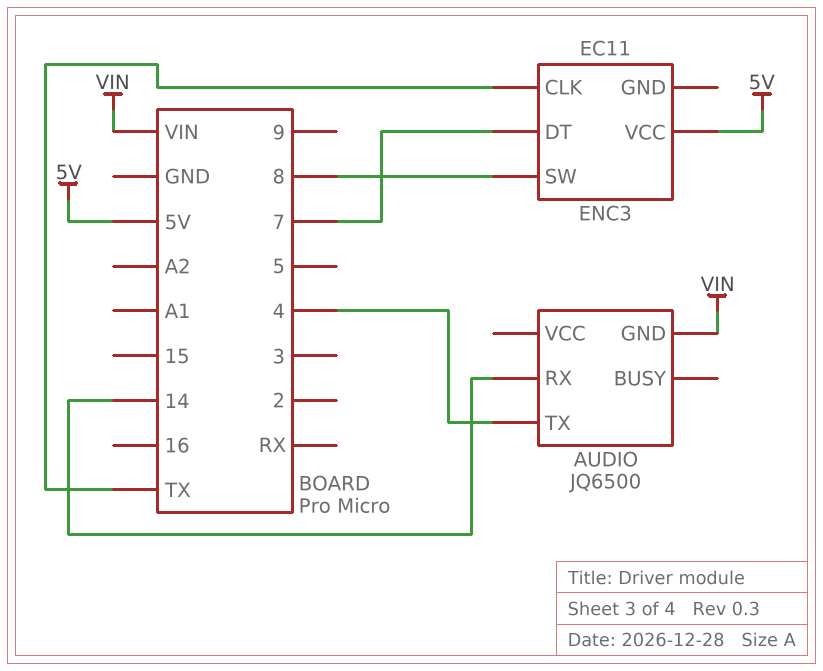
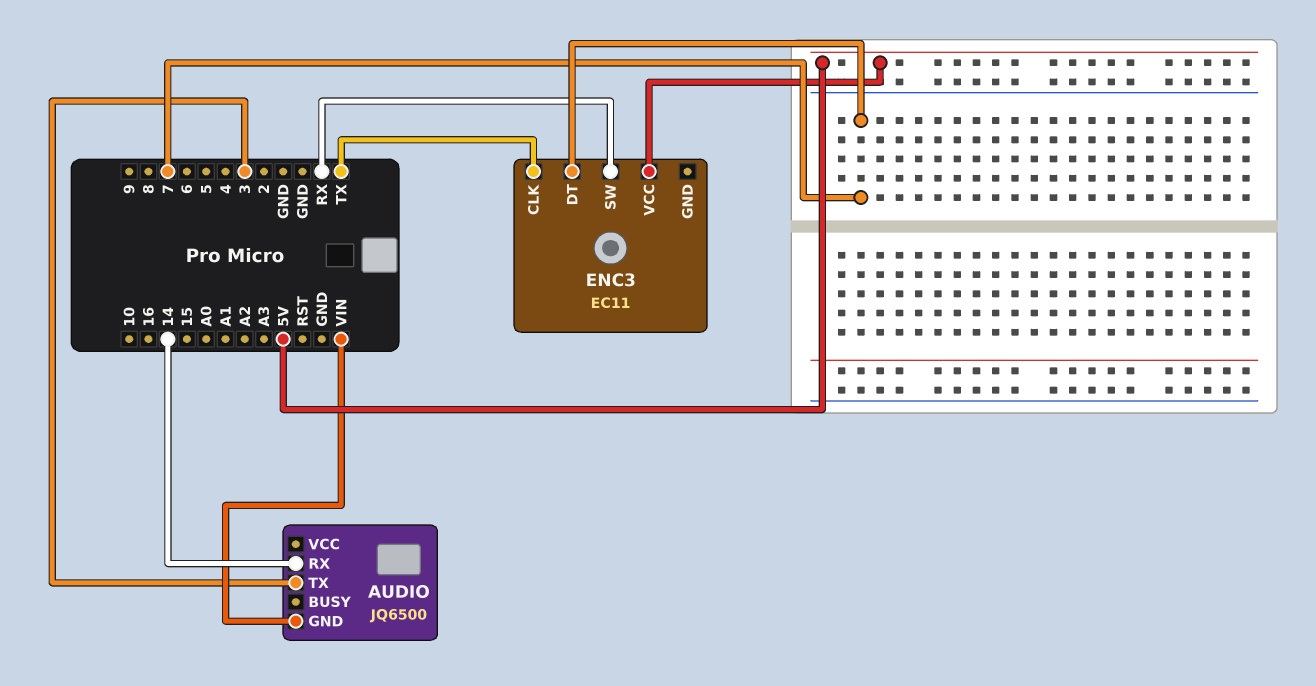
AUDIO pin TX: 4 -> 3
ENC3 pin SW: 8 -> RX

